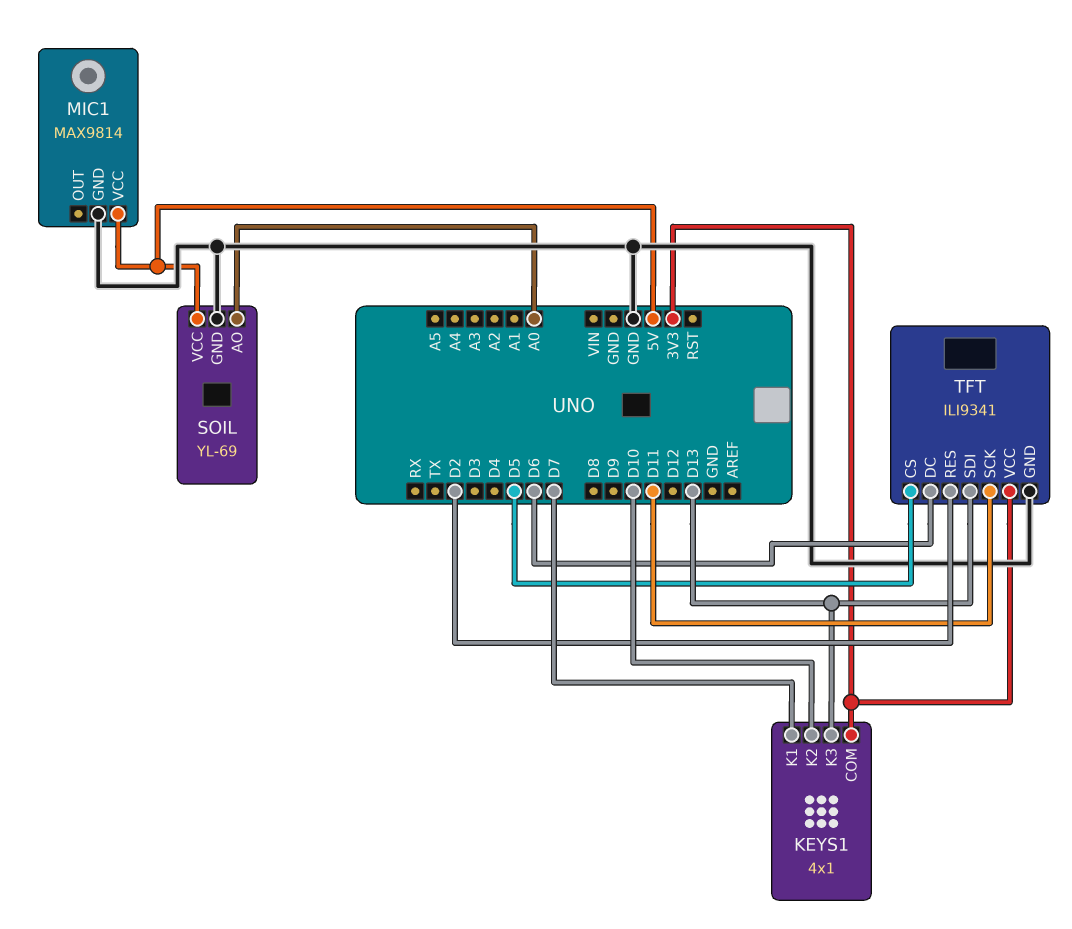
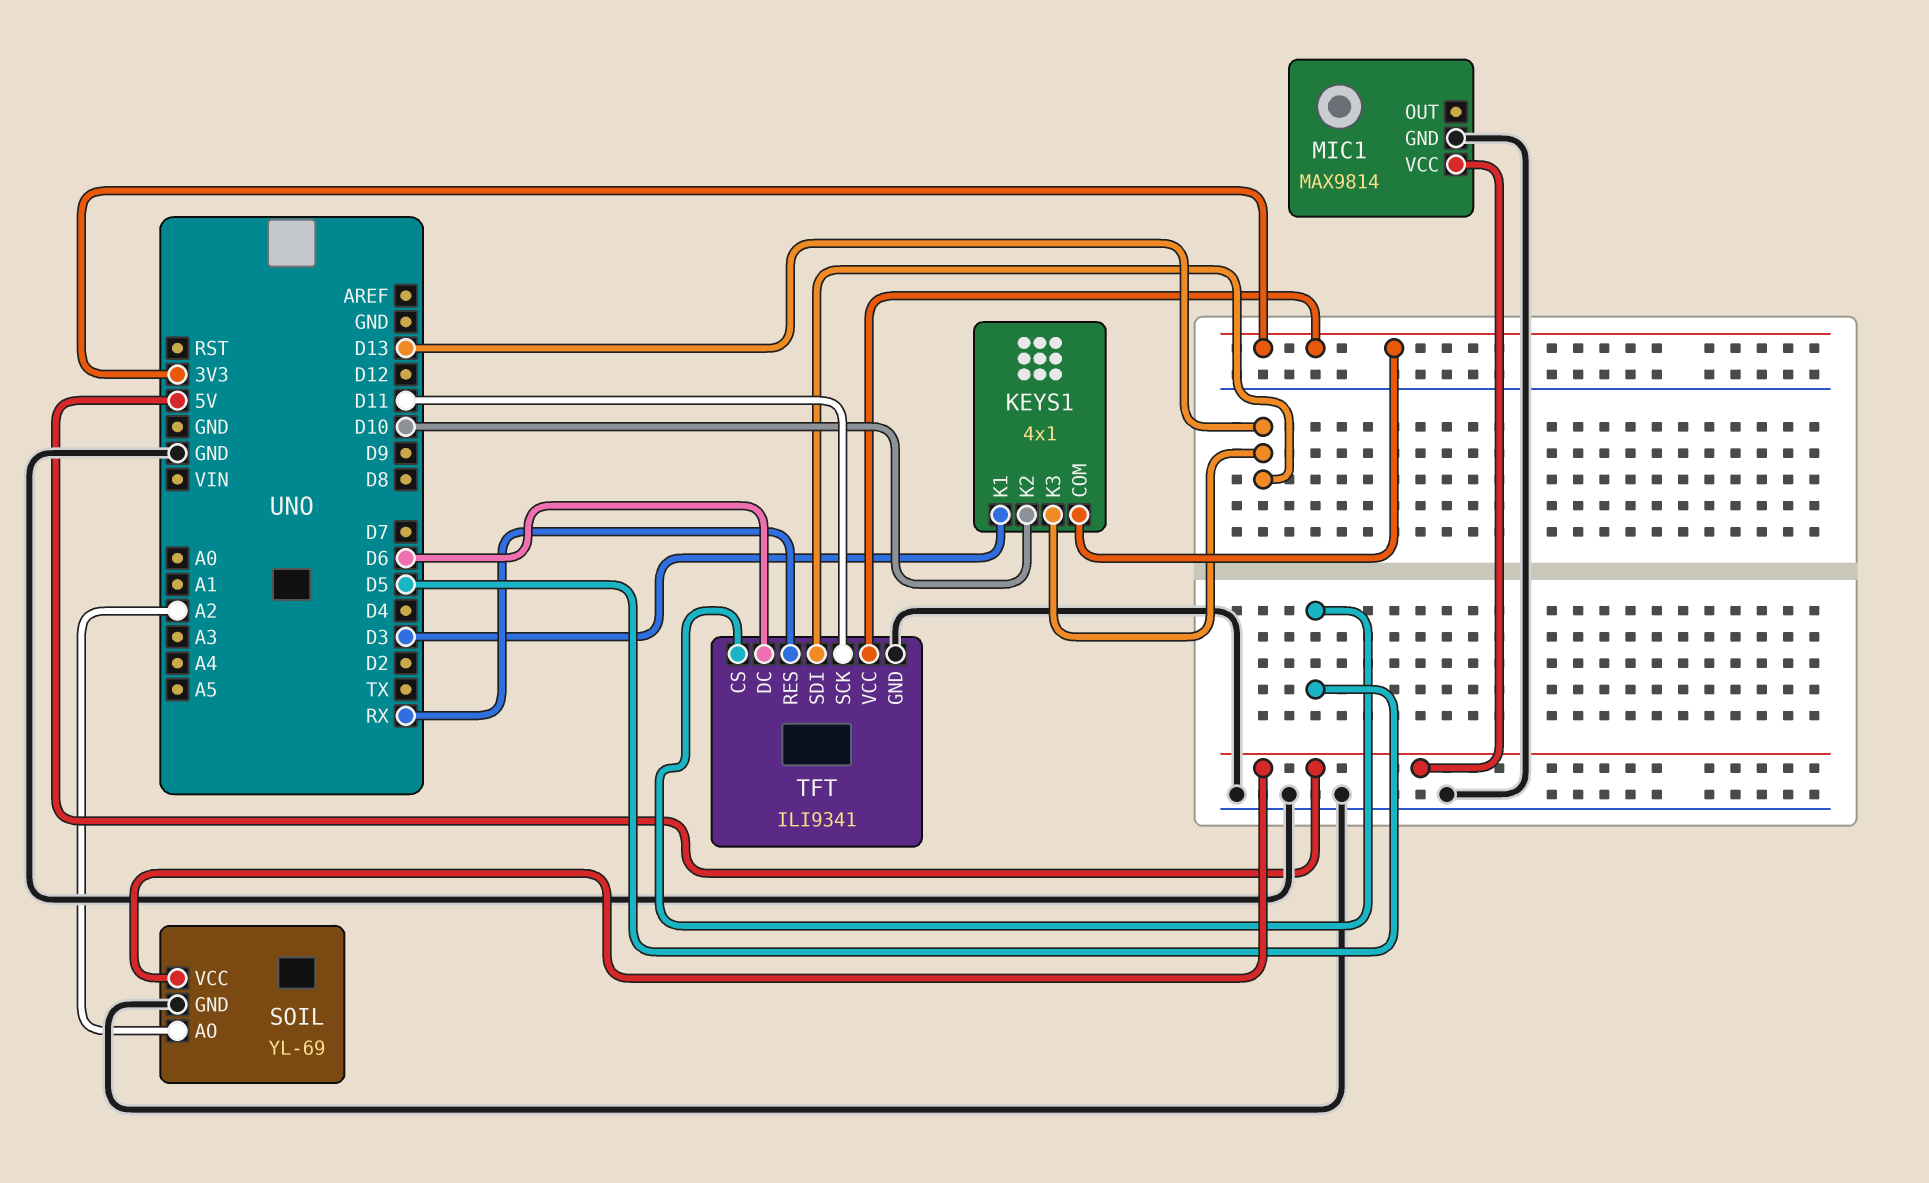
KEYS1 pin K1: D7 -> D3
SOIL pin AO: A0 -> A2
TFT pin RES: D2 -> RX

